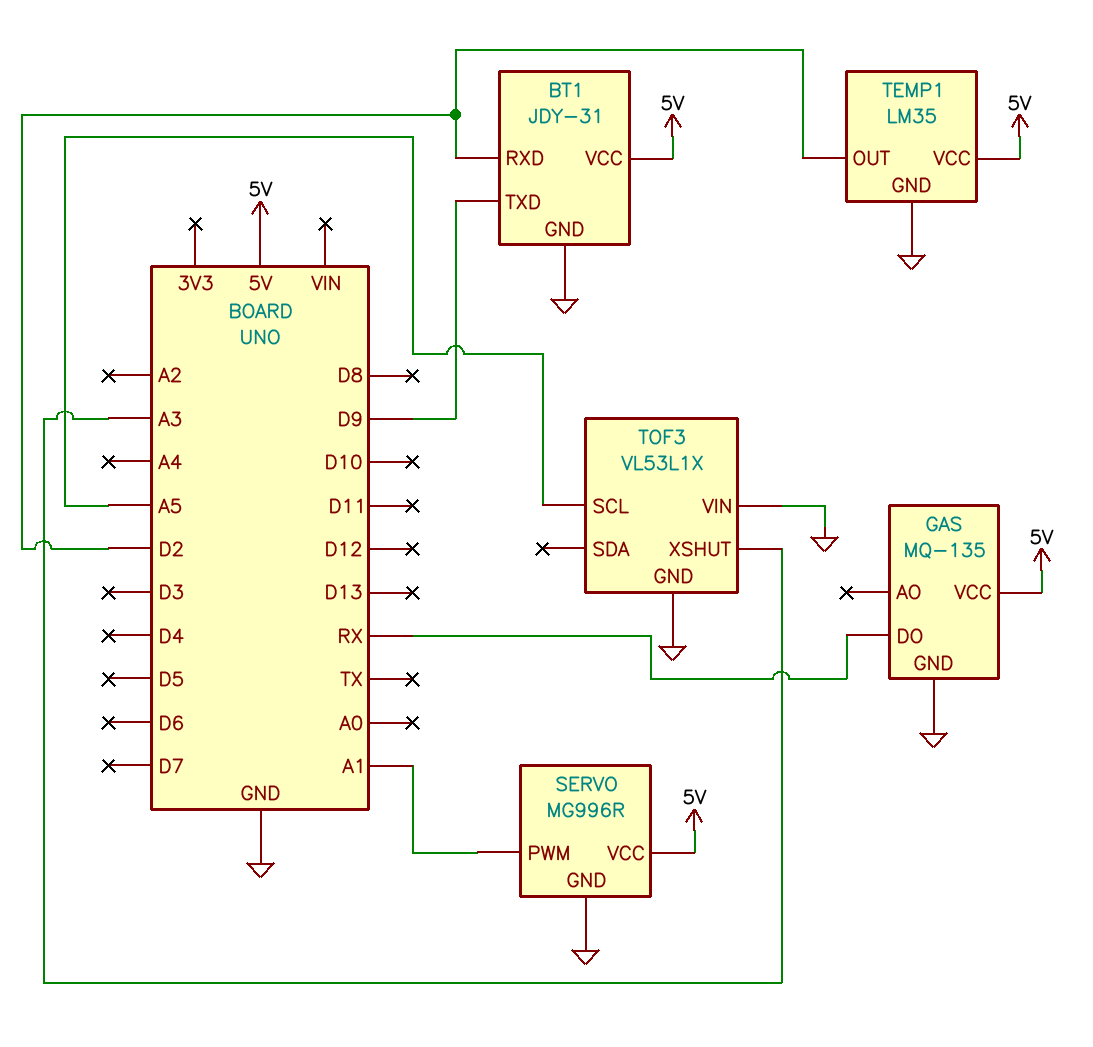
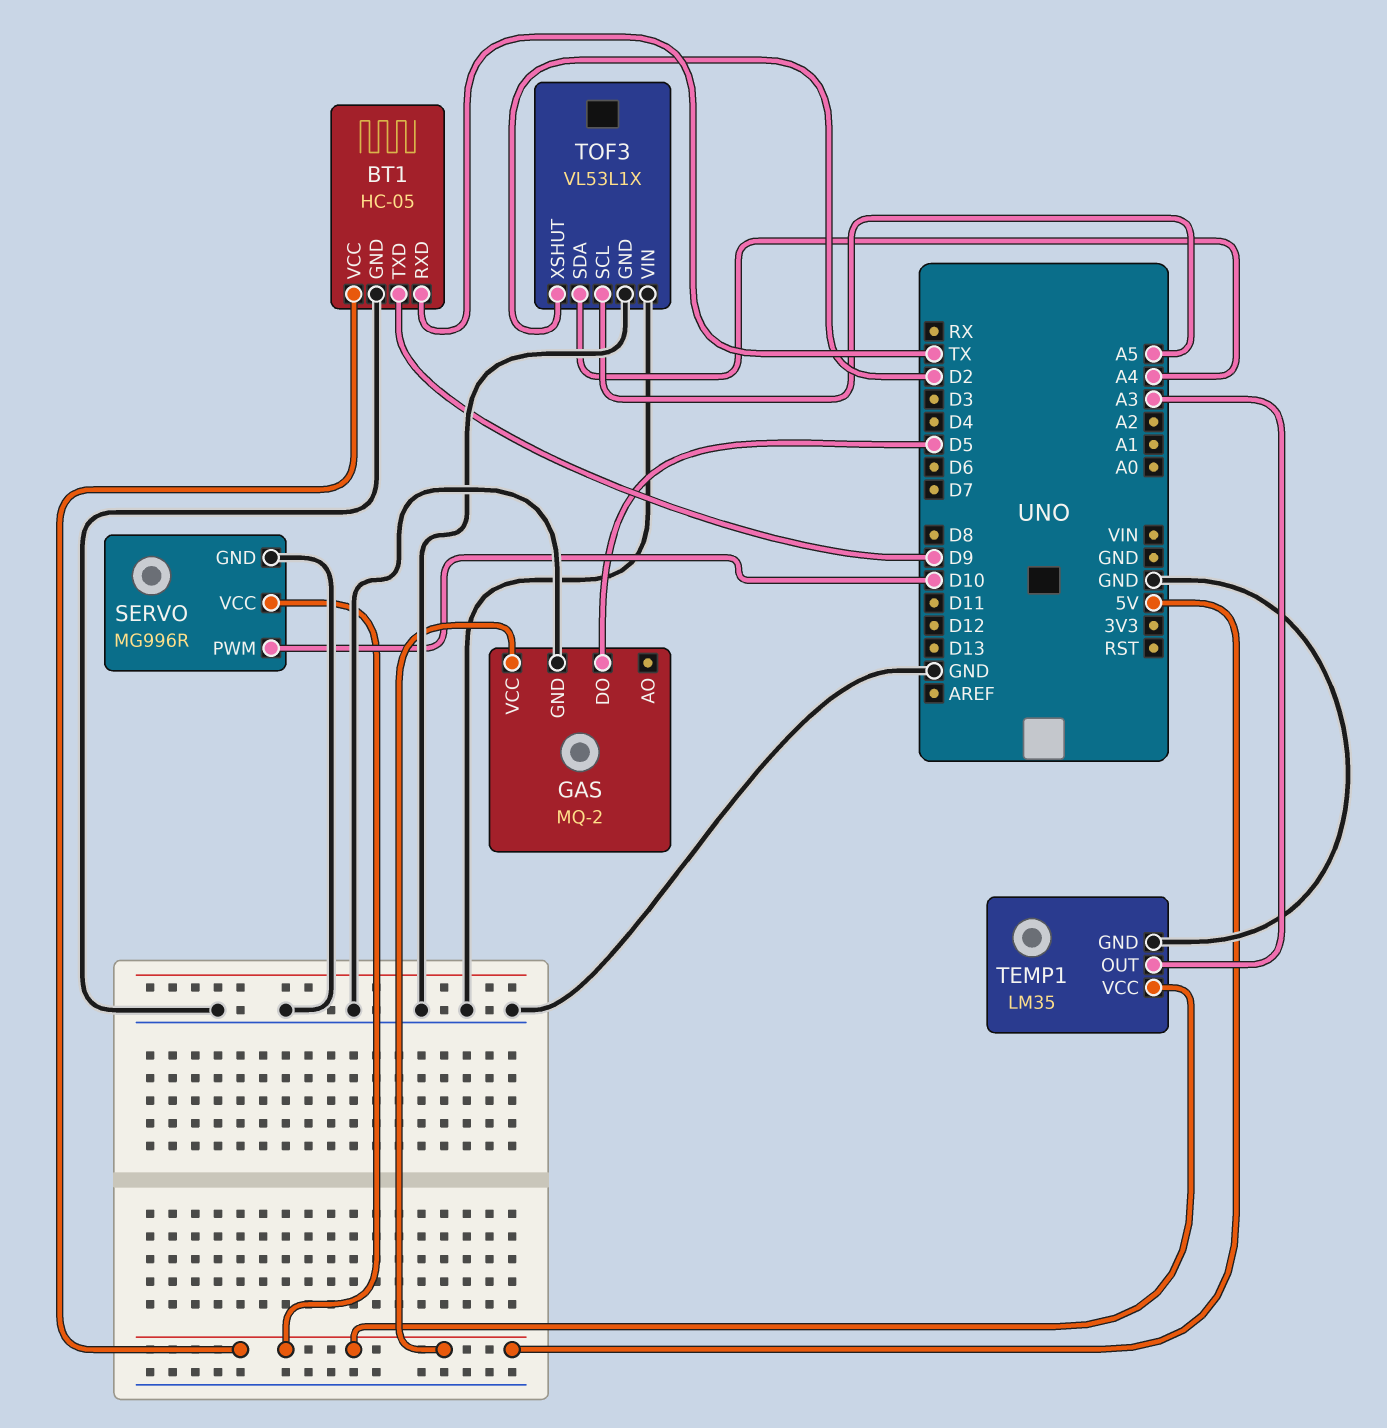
BT1: JDY-31 -> HC-05
BT1 pin RXD: D2 -> TX
GAS: MQ-135 -> MQ-2
GAS pin DO: RX -> D5
SERVO pin PWM: A1 -> D10
TEMP1 pin OUT: D2 -> A3
TOF3 pin SDA: none -> A4
TOF3 pin XSHUT: A3 -> D2

